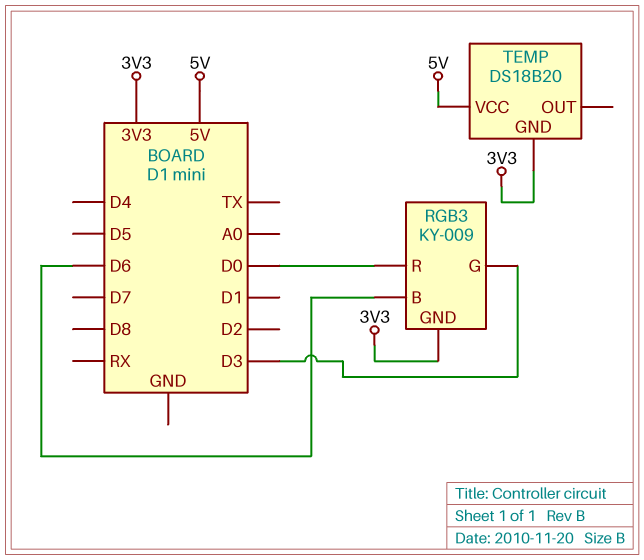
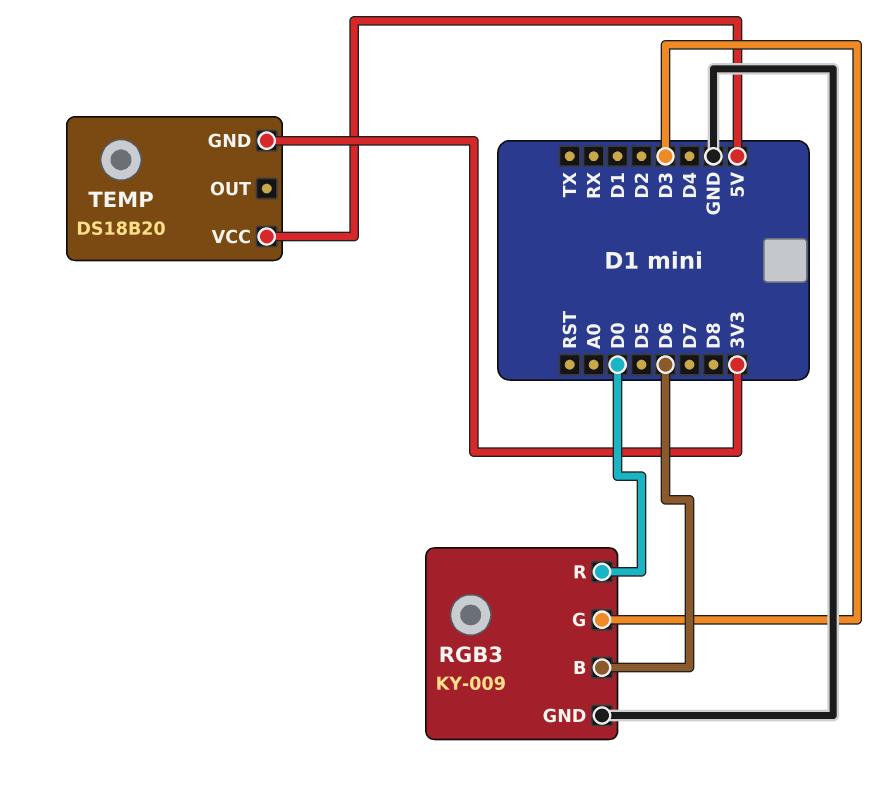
RGB3 pin GND: 3V3 -> GND

